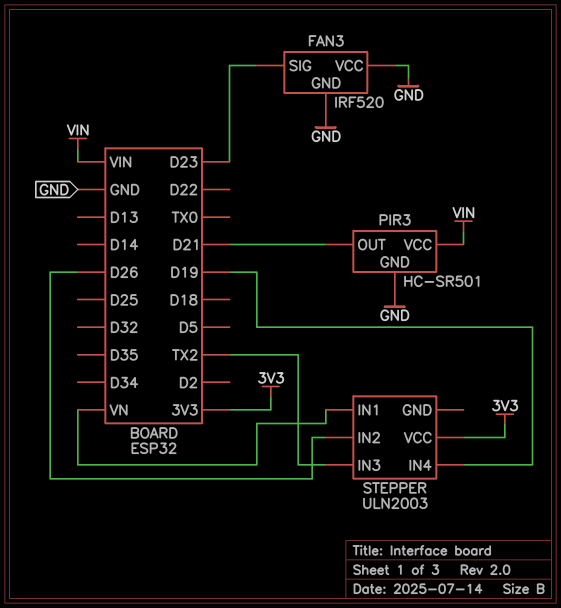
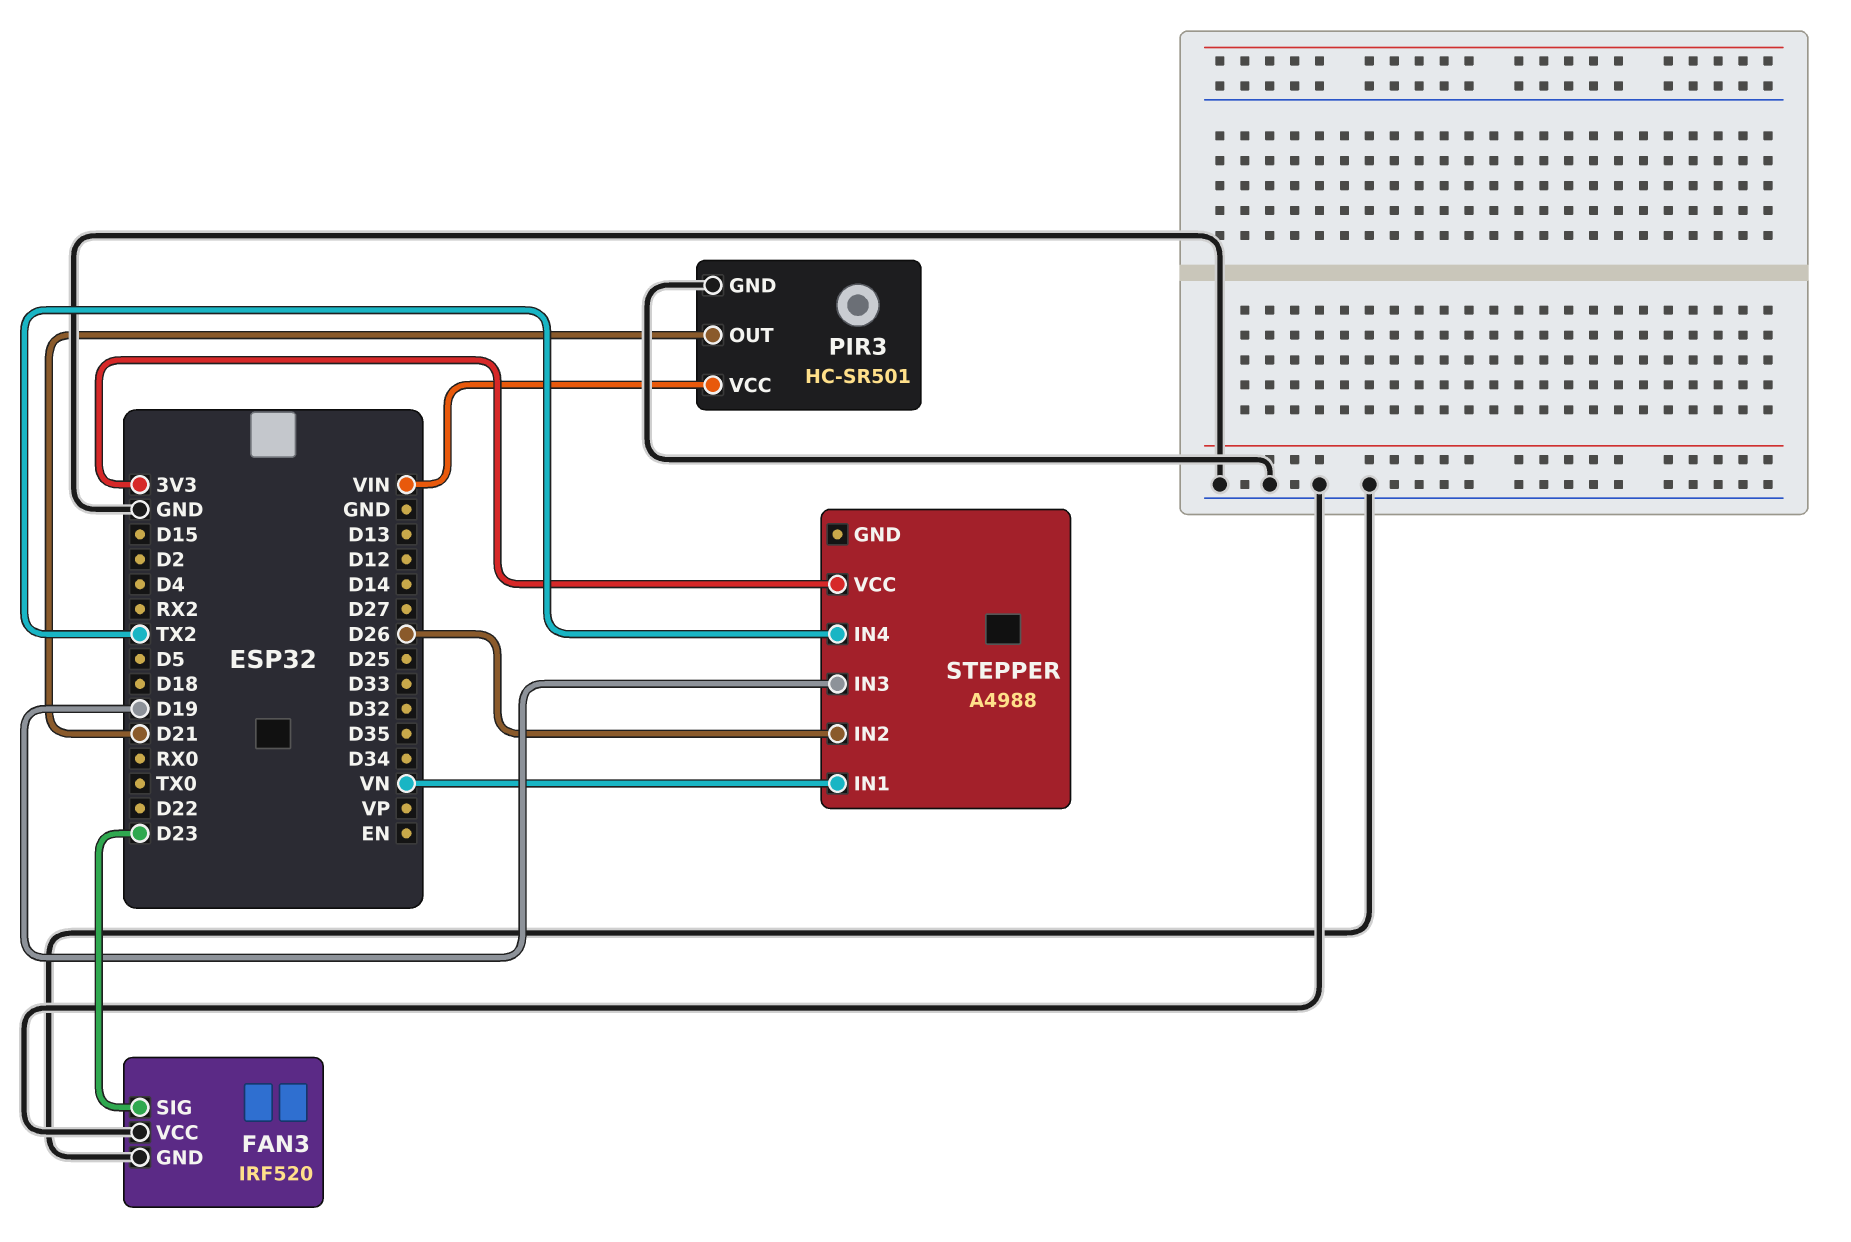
STEPPER: ULN2003 -> A4988
STEPPER pin IN3: TX2 -> D19
STEPPER pin IN4: D19 -> TX2

